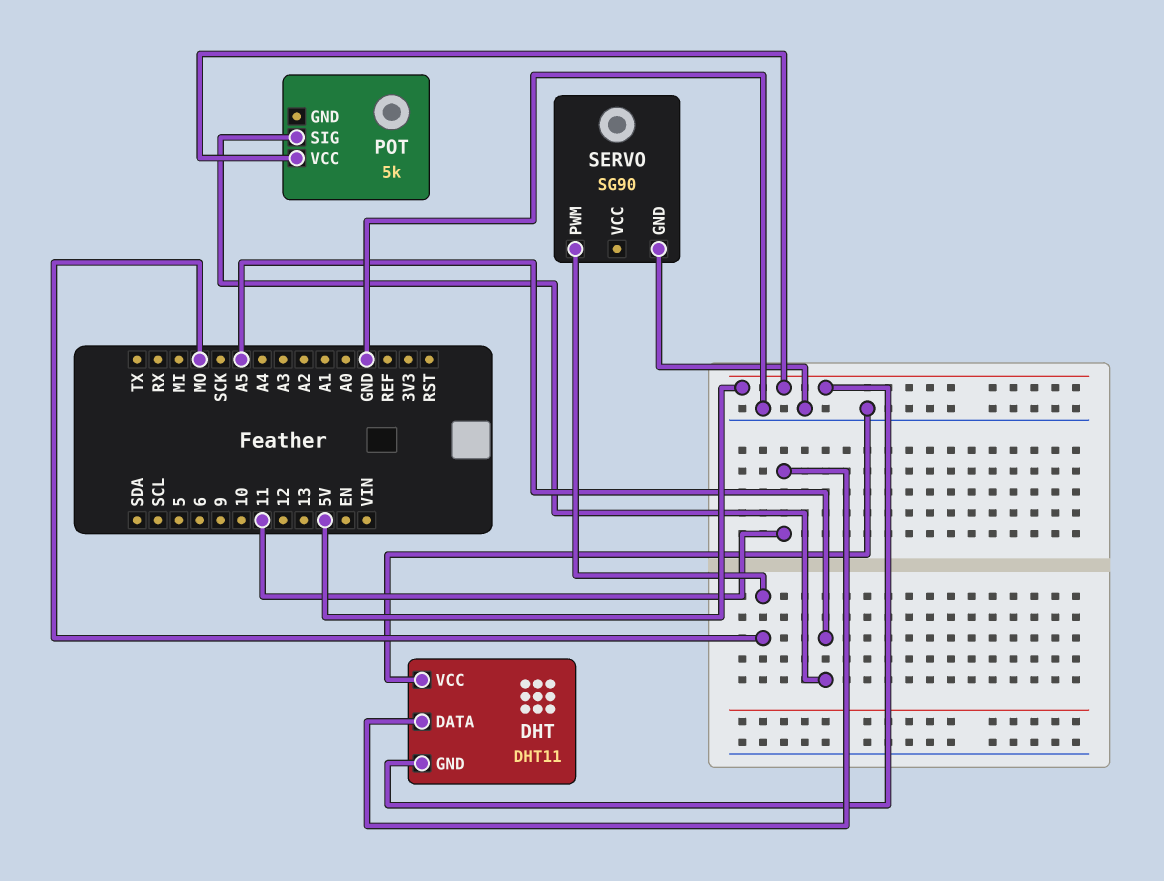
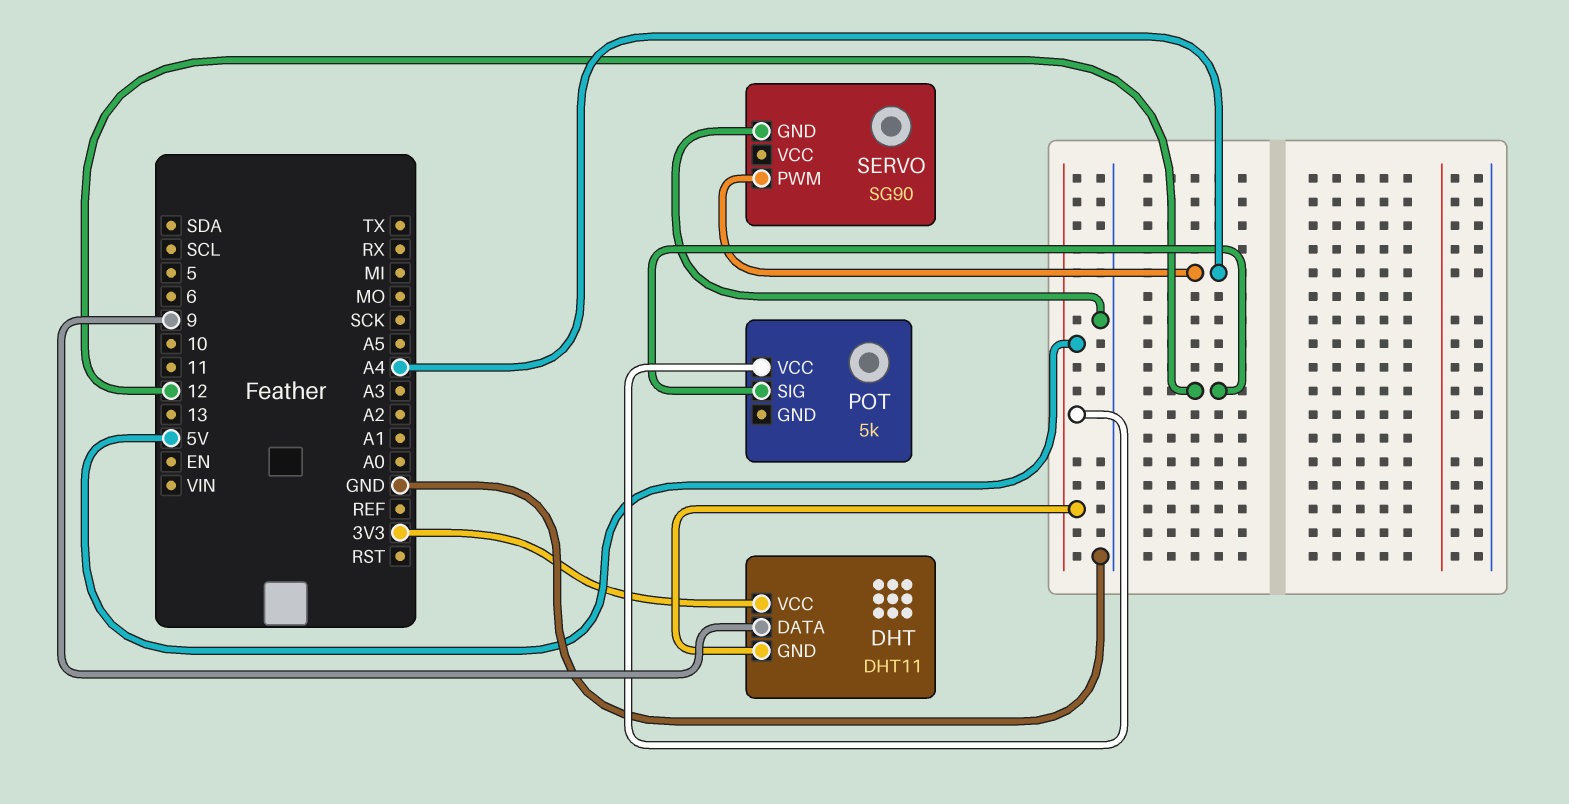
DHT pin DATA: 11 -> 9
DHT pin VCC: GND -> 3V3
POT pin SIG: A5 -> 12
SERVO pin PWM: MO -> A4

